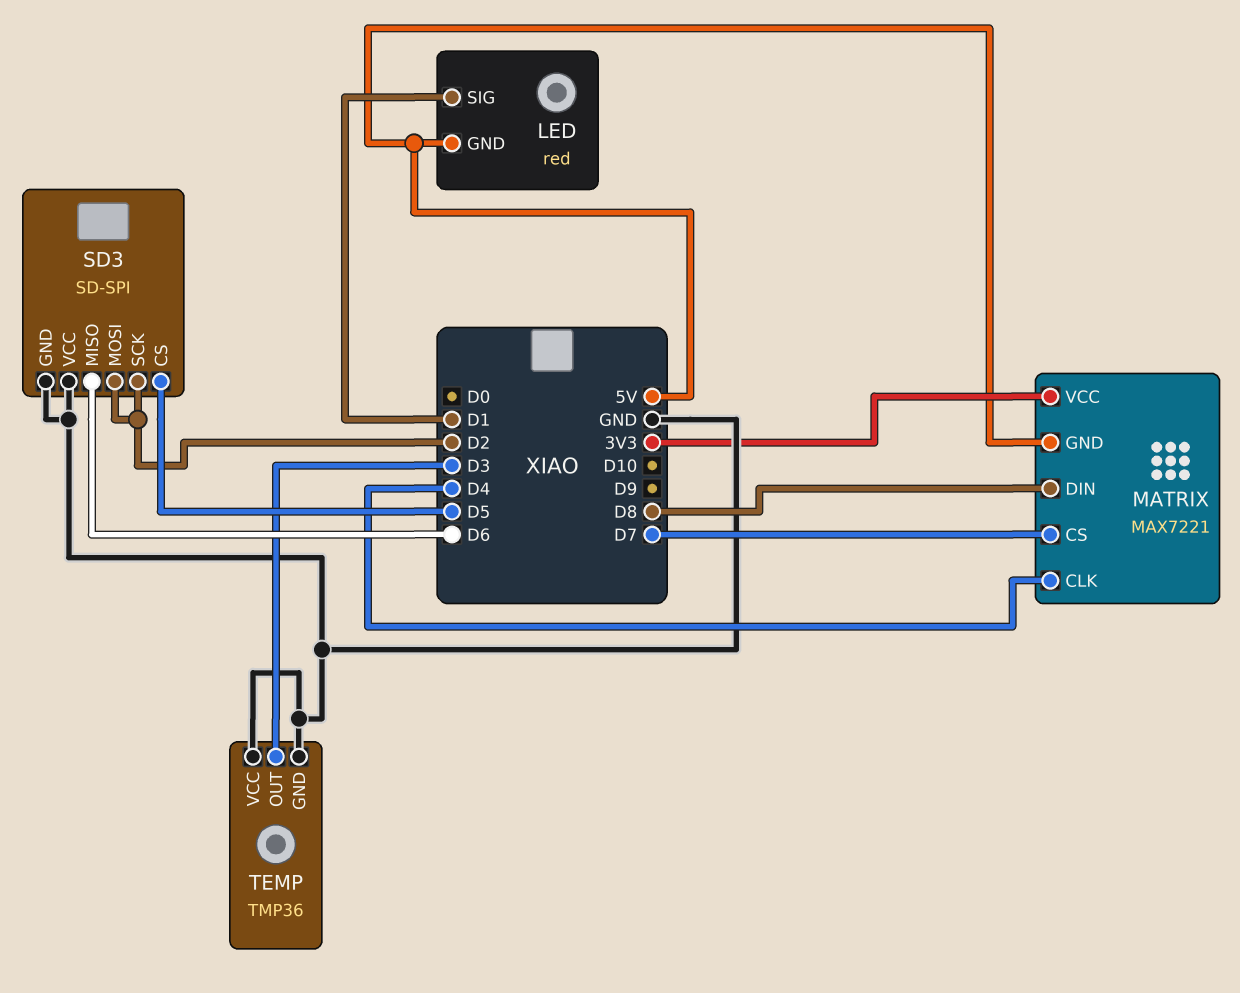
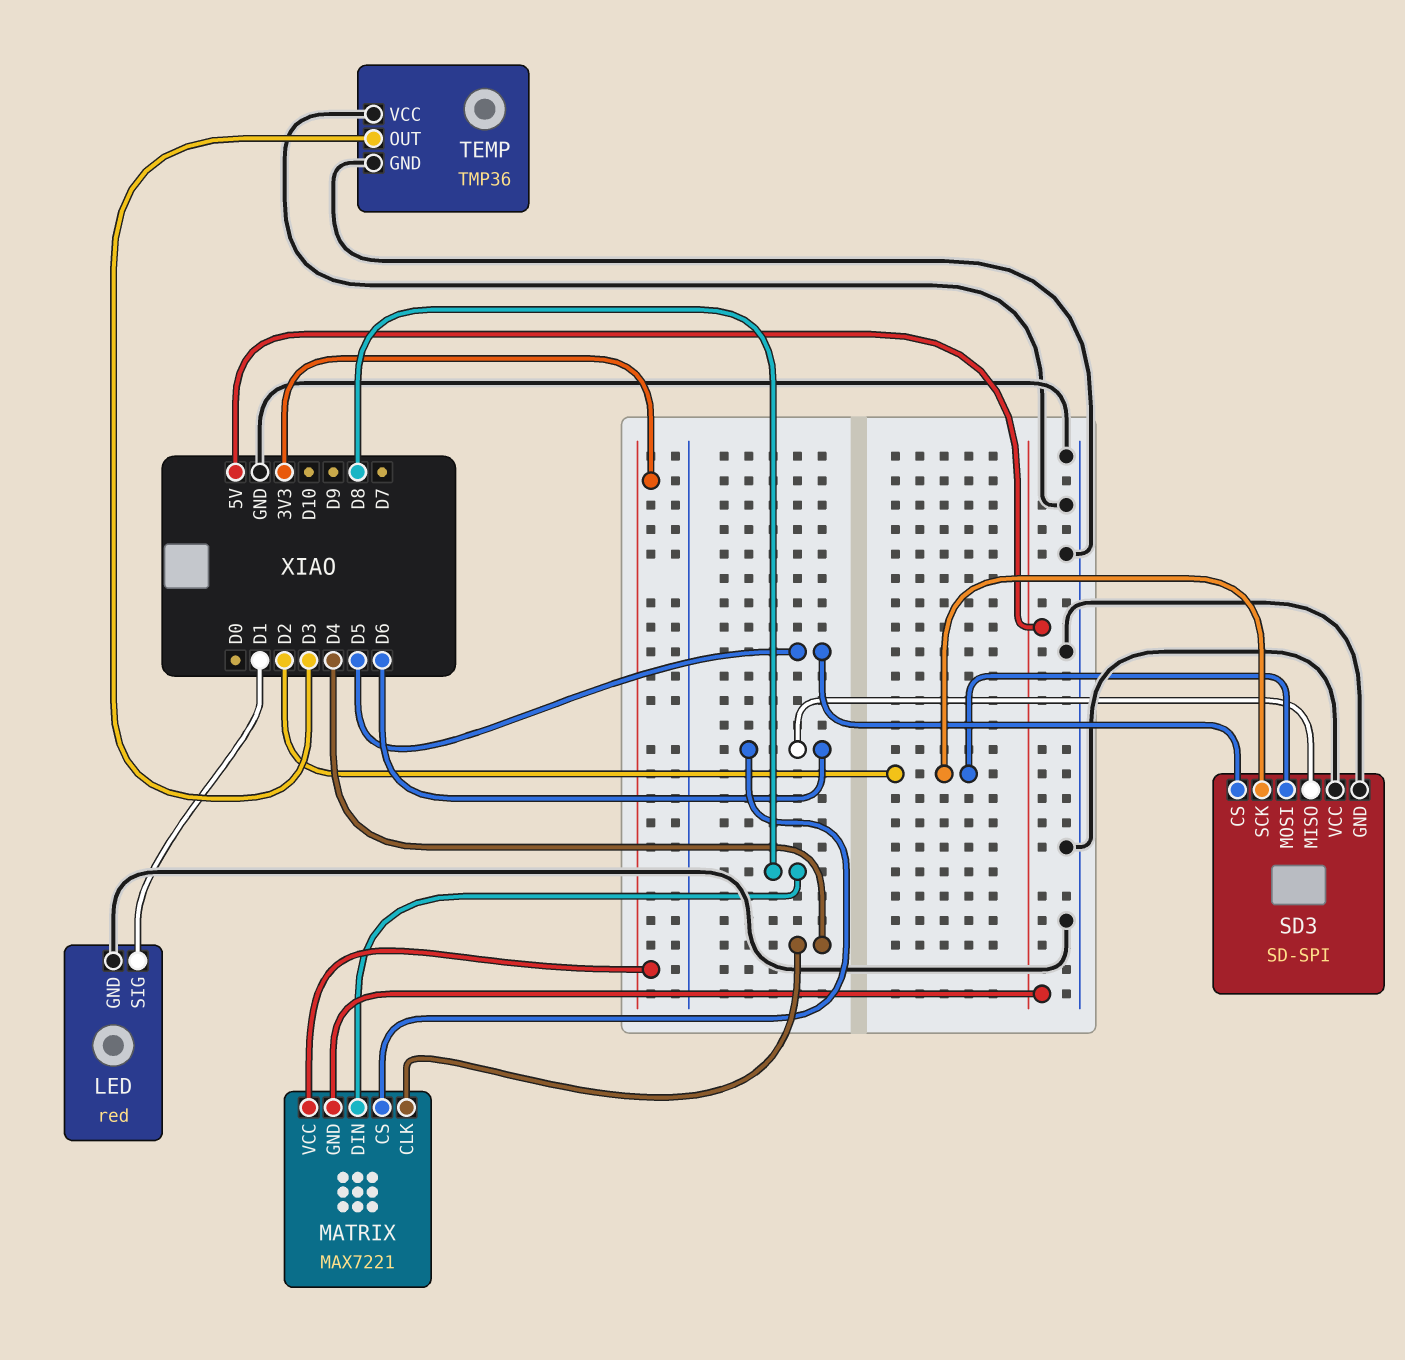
LED pin GND: 5V -> GND
MATRIX pin CS: D7 -> D6

